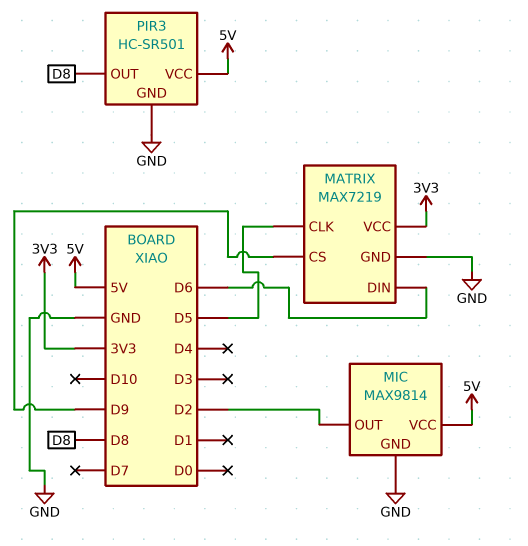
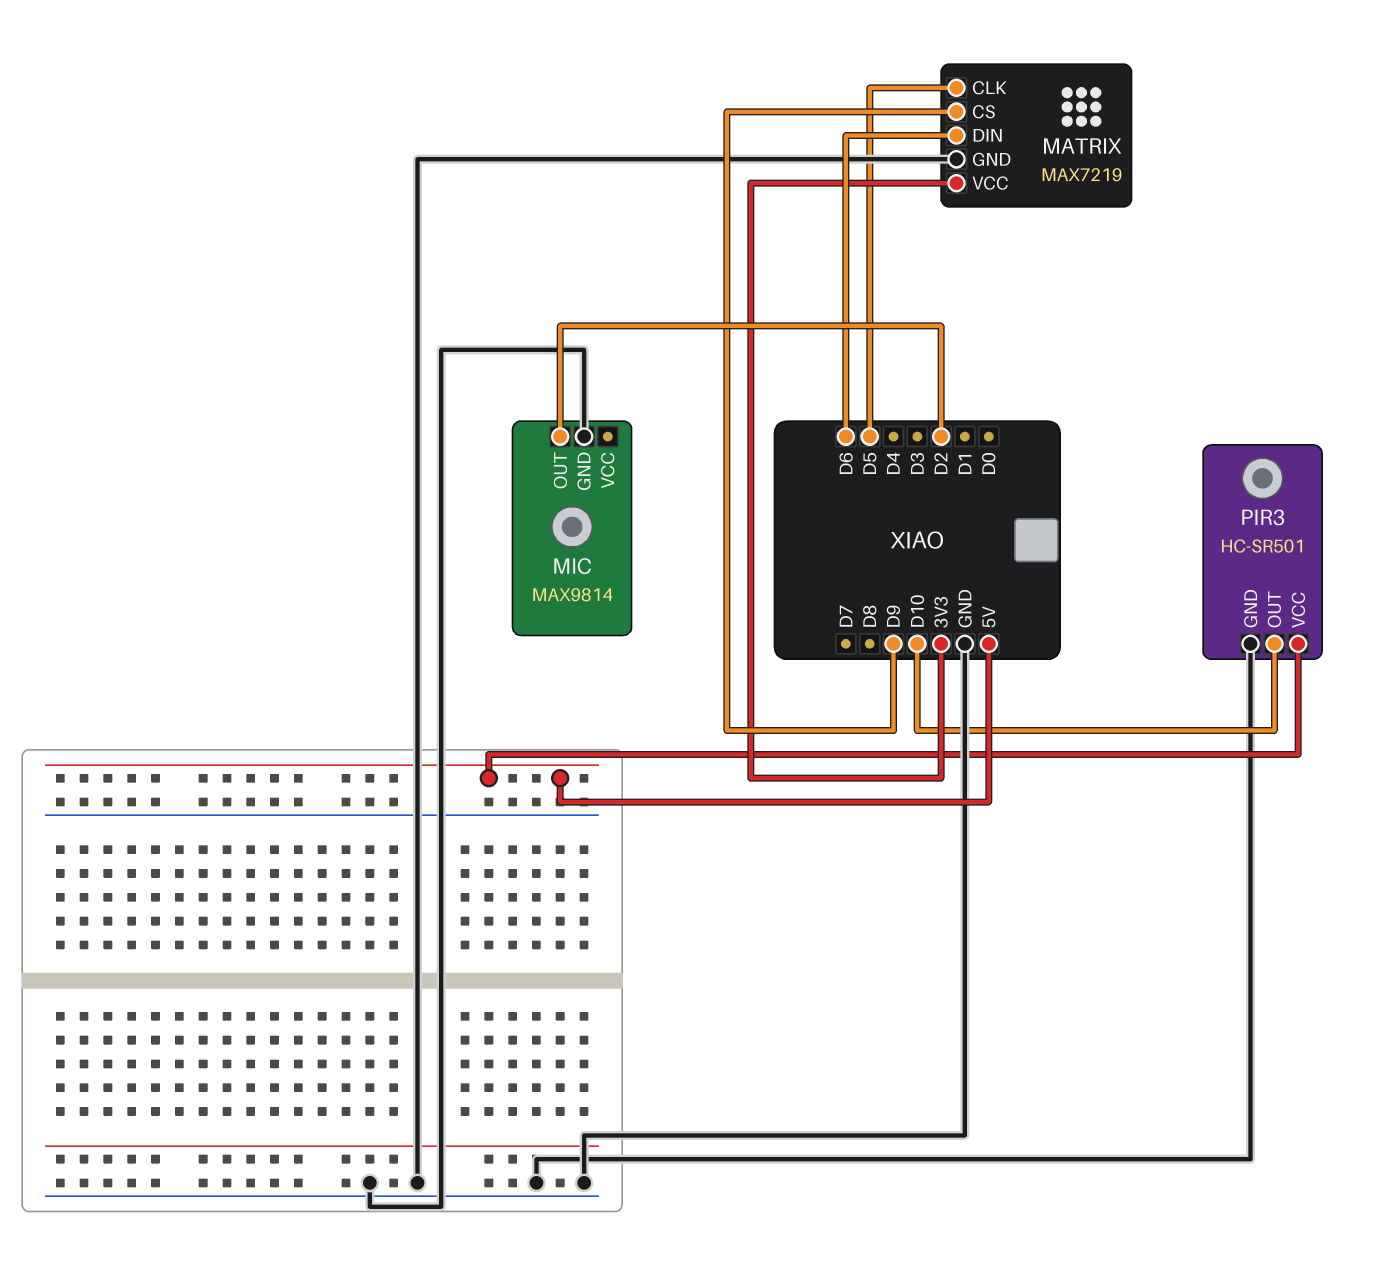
MIC pin VCC: 5V -> none
PIR3 pin OUT: D8 -> D10

